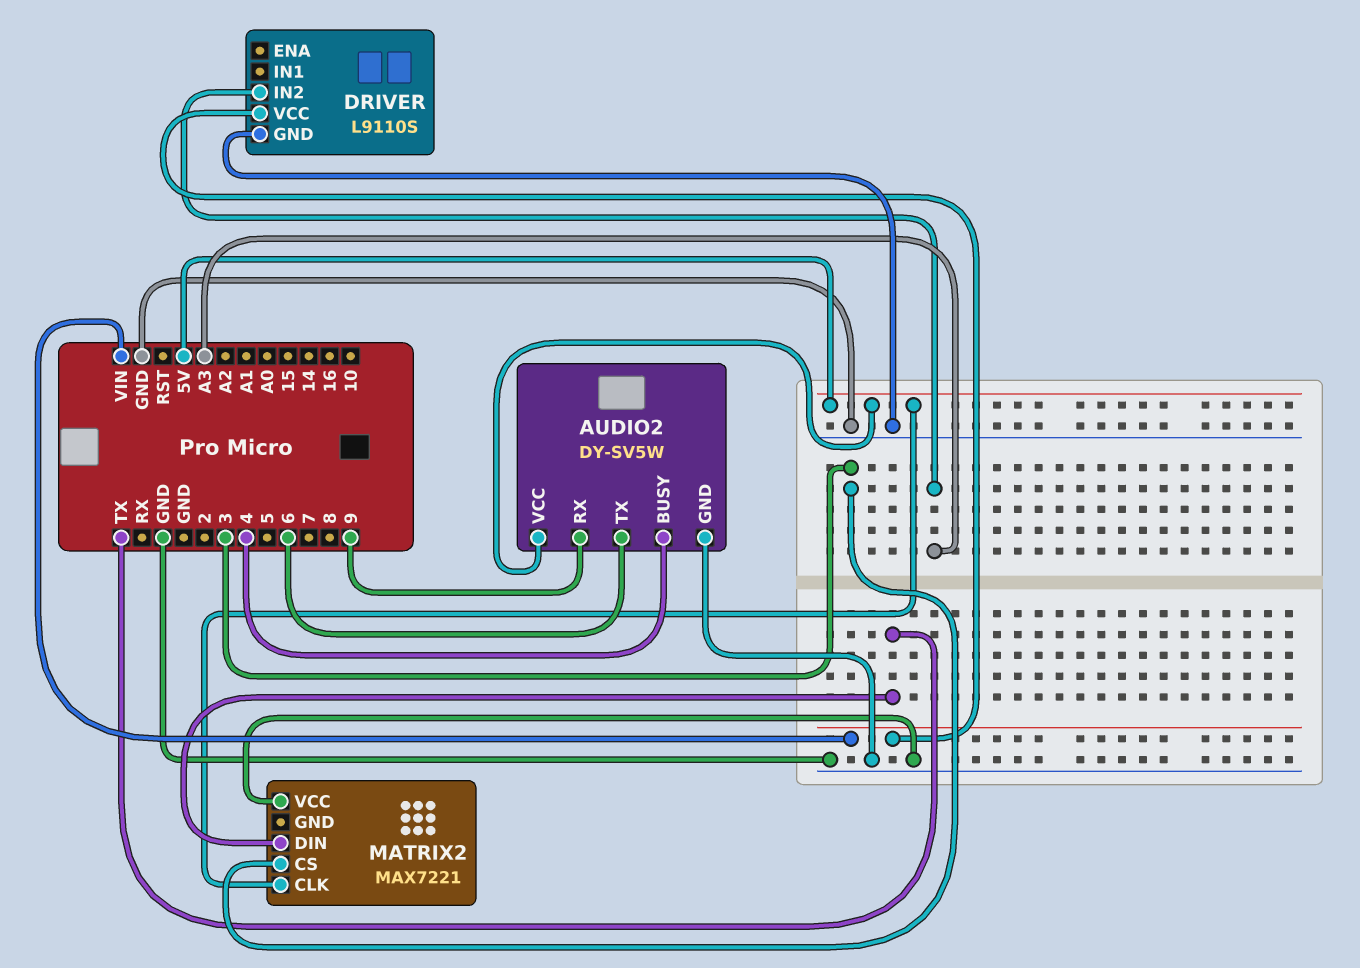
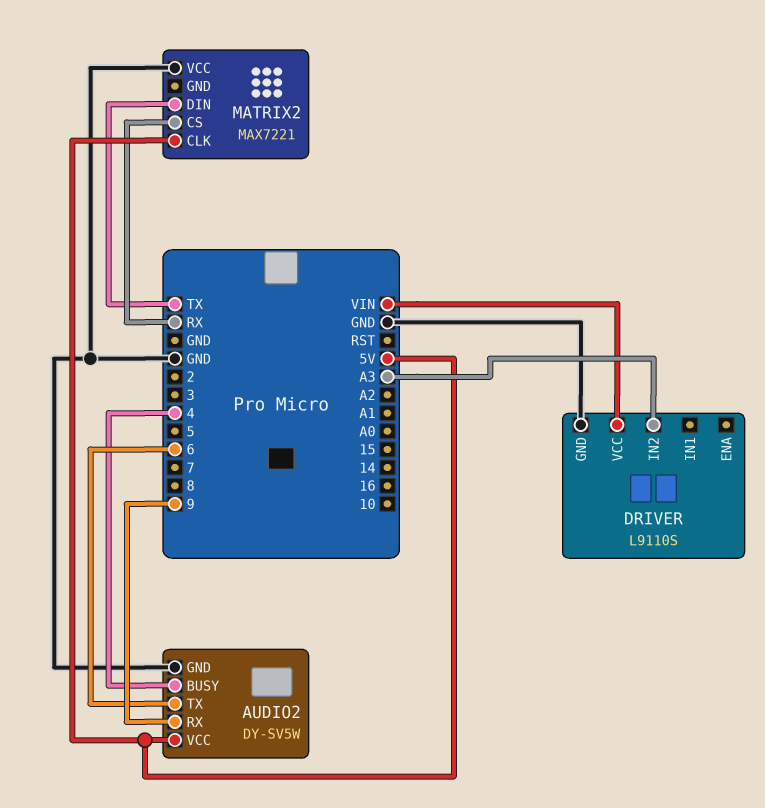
MATRIX2 pin CS: 3 -> RX

